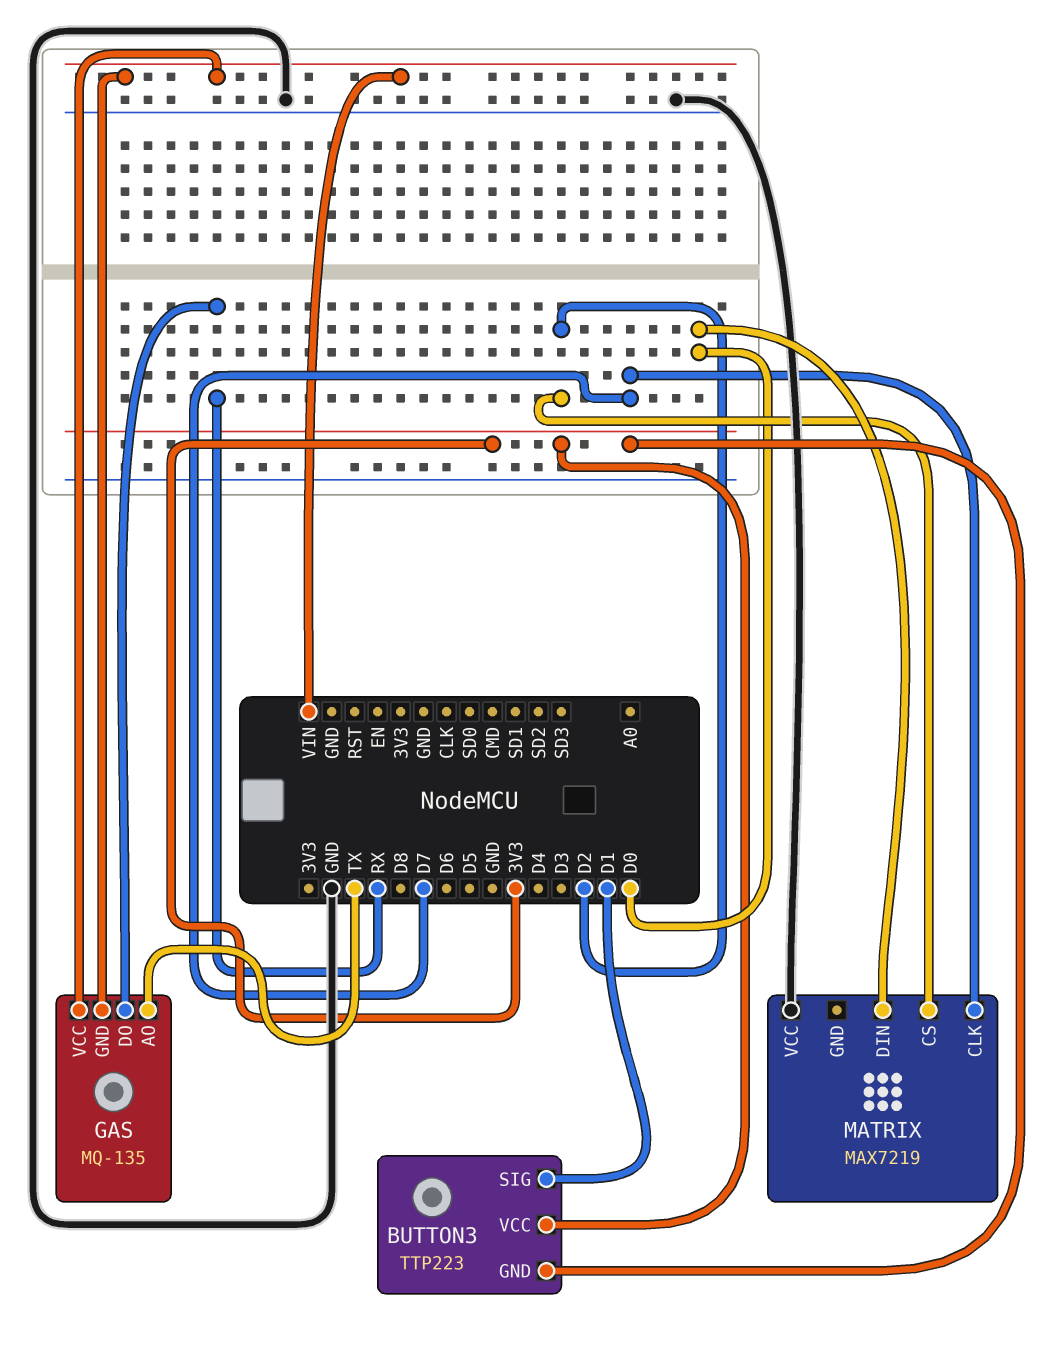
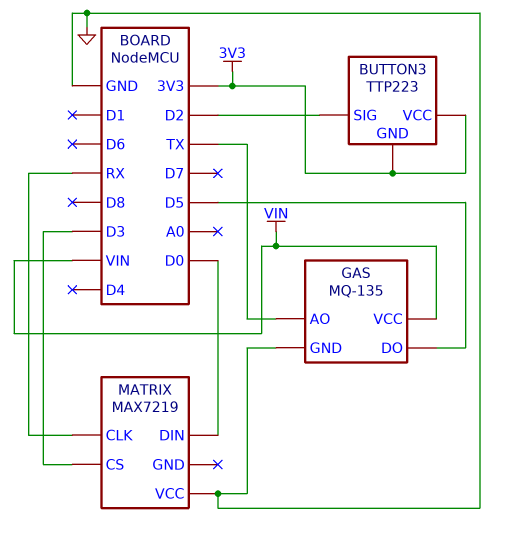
BUTTON3 pin SIG: D1 -> D2
GAS pin DO: RX -> D5
GAS pin GND: VIN -> GND
MATRIX pin CLK: D7 -> RX
MATRIX pin CS: D2 -> D3

